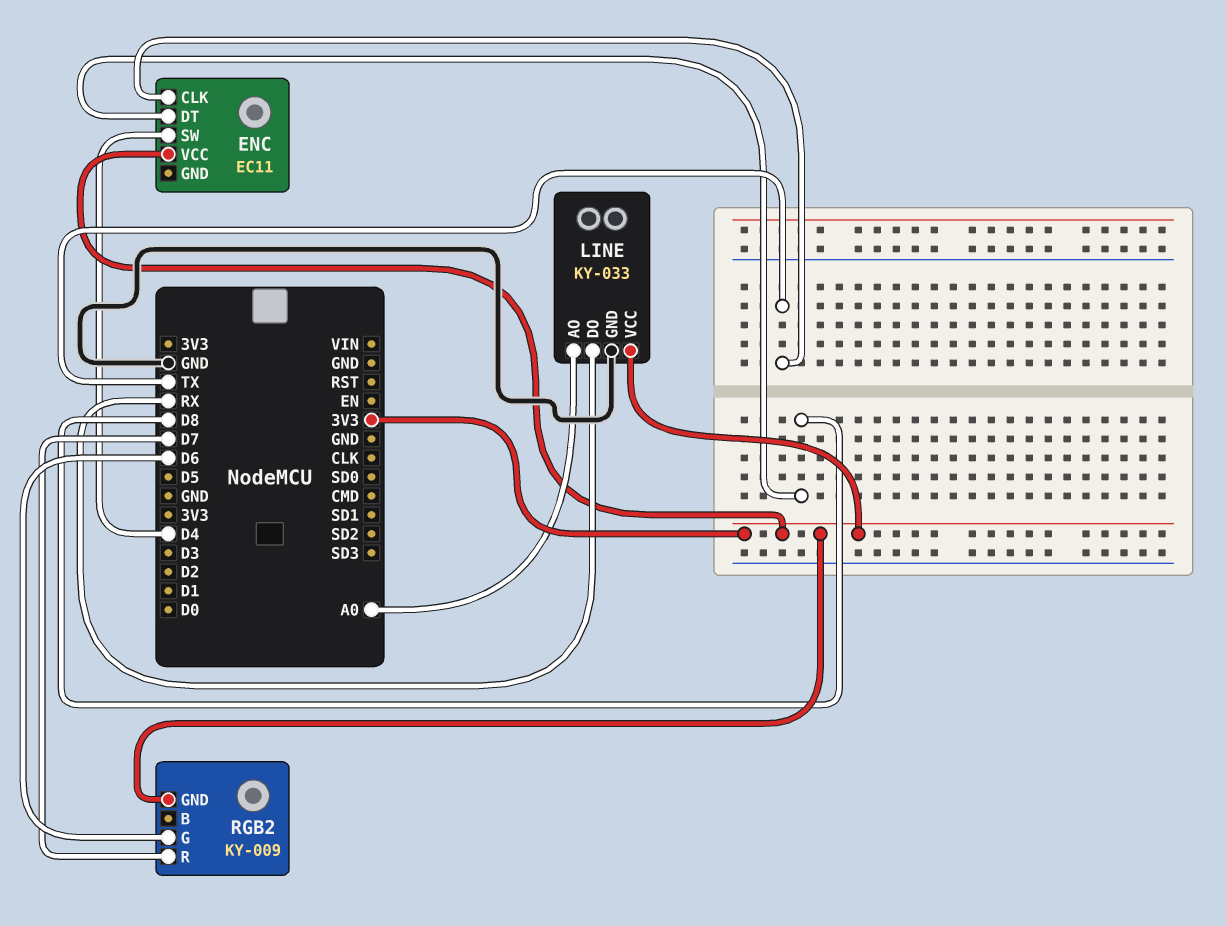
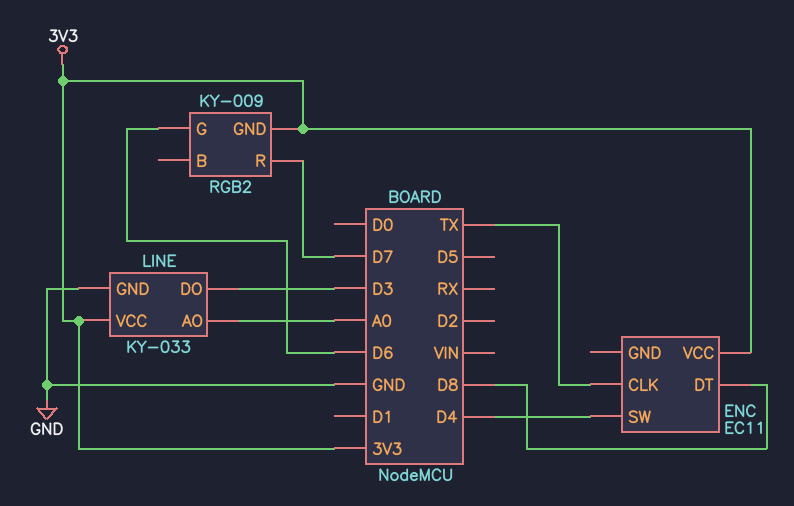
LINE pin DO: RX -> D3

